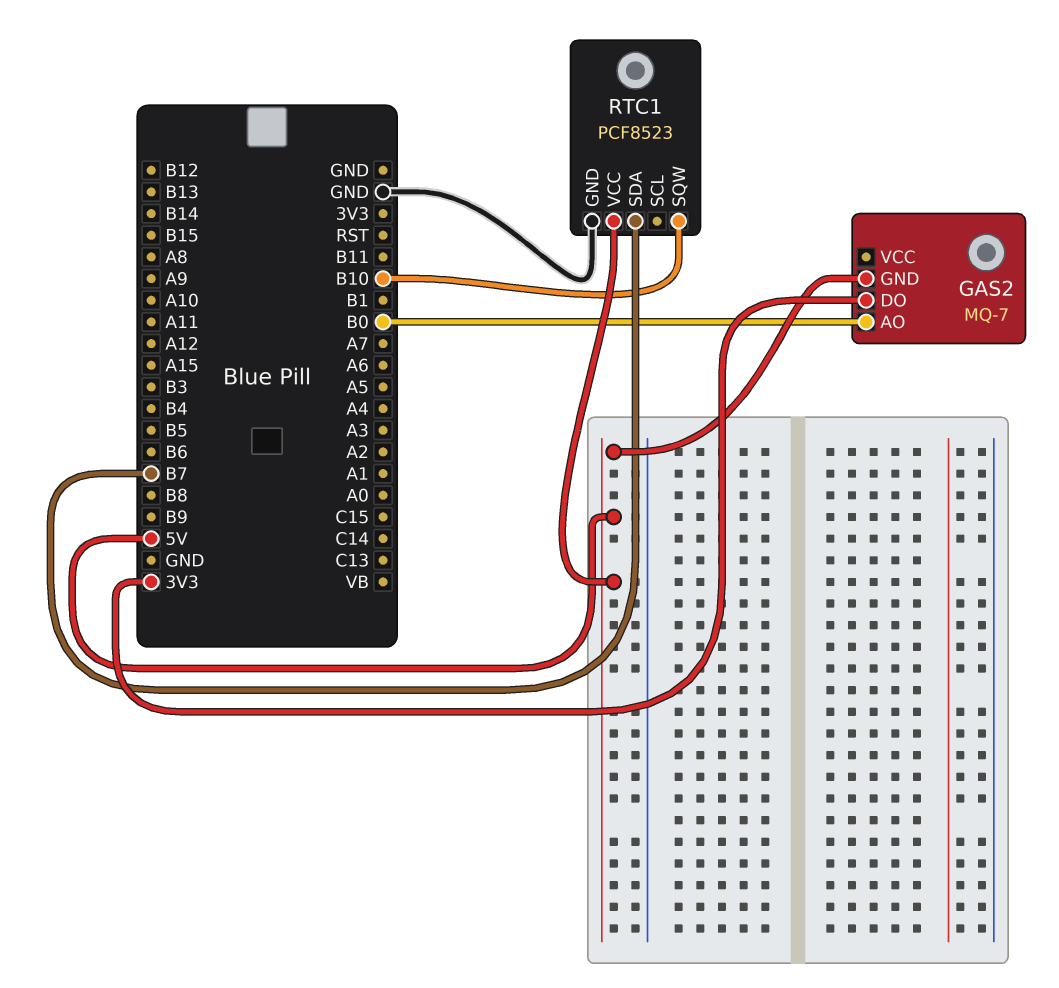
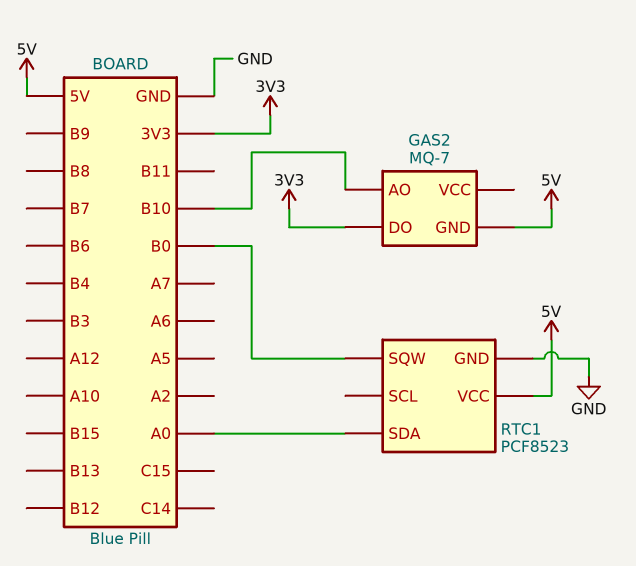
GAS2 pin AO: B0 -> B10
RTC1 pin SDA: B7 -> A0
RTC1 pin SQW: B10 -> B0

